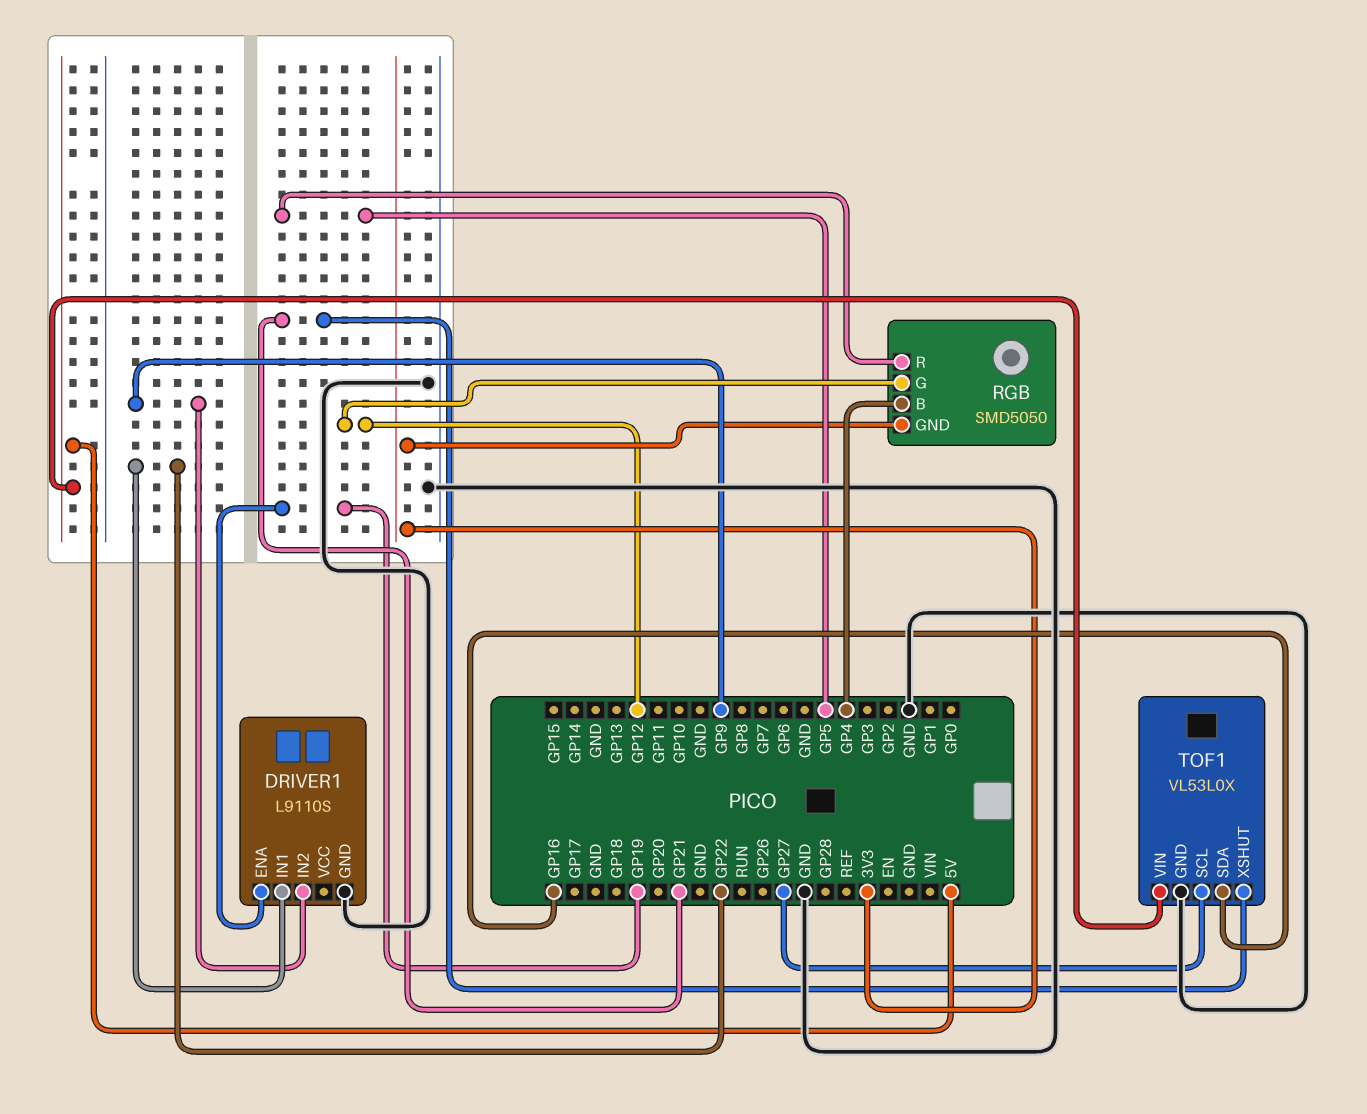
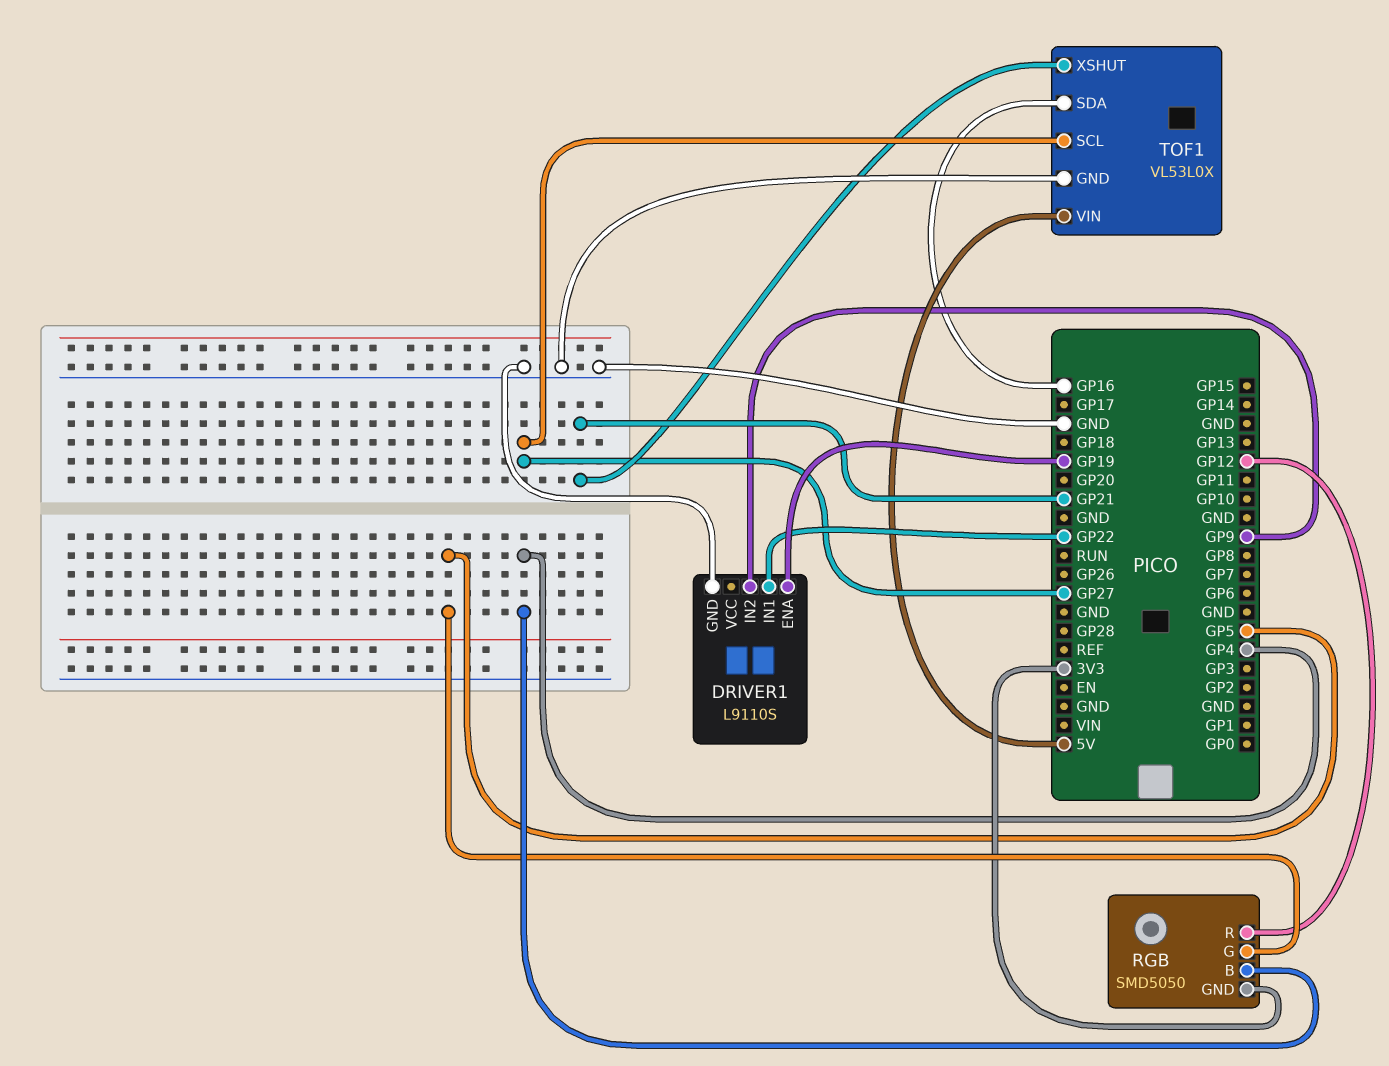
RGB pin G: GP12 -> GP5
RGB pin R: GP5 -> GP12

